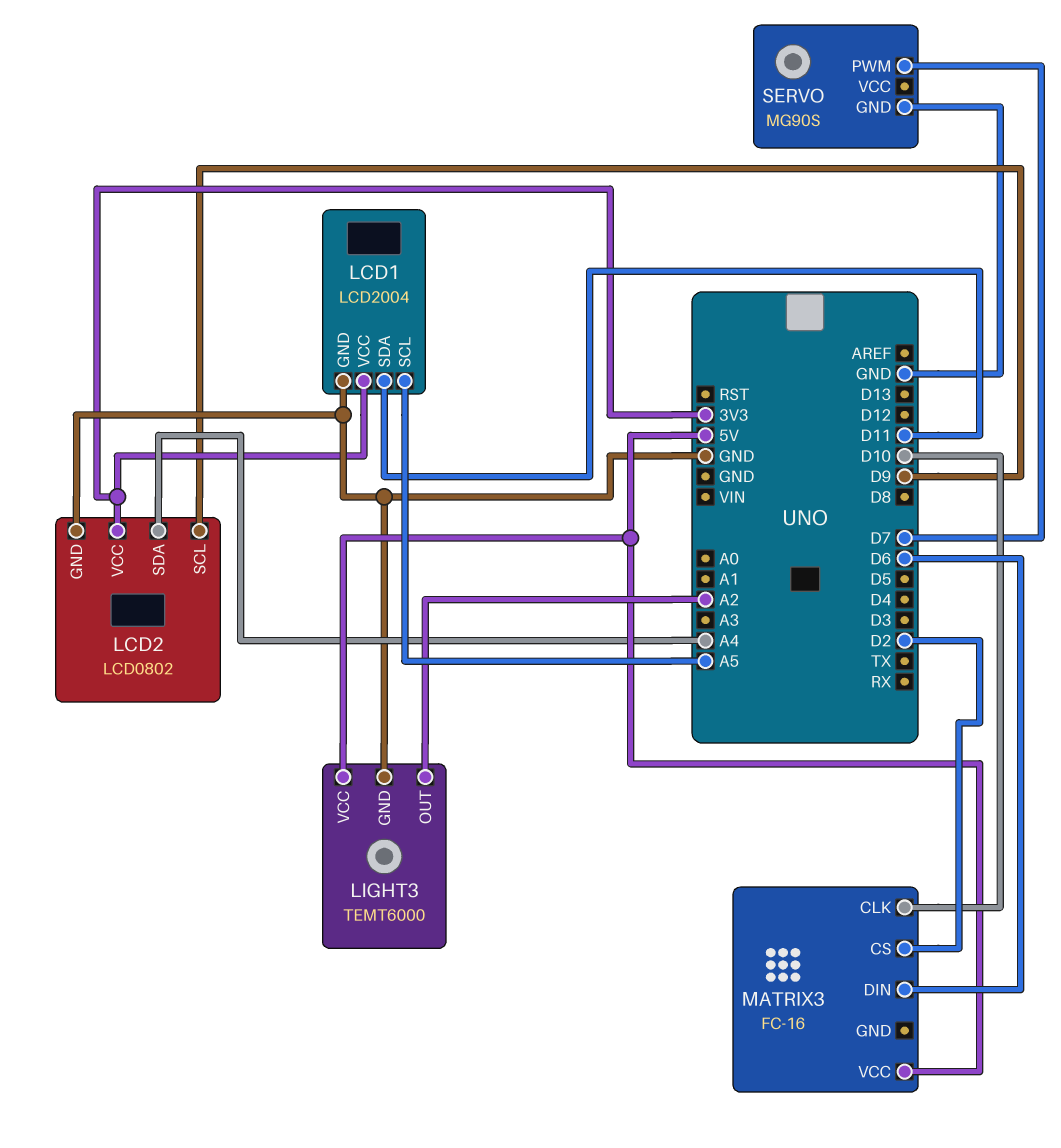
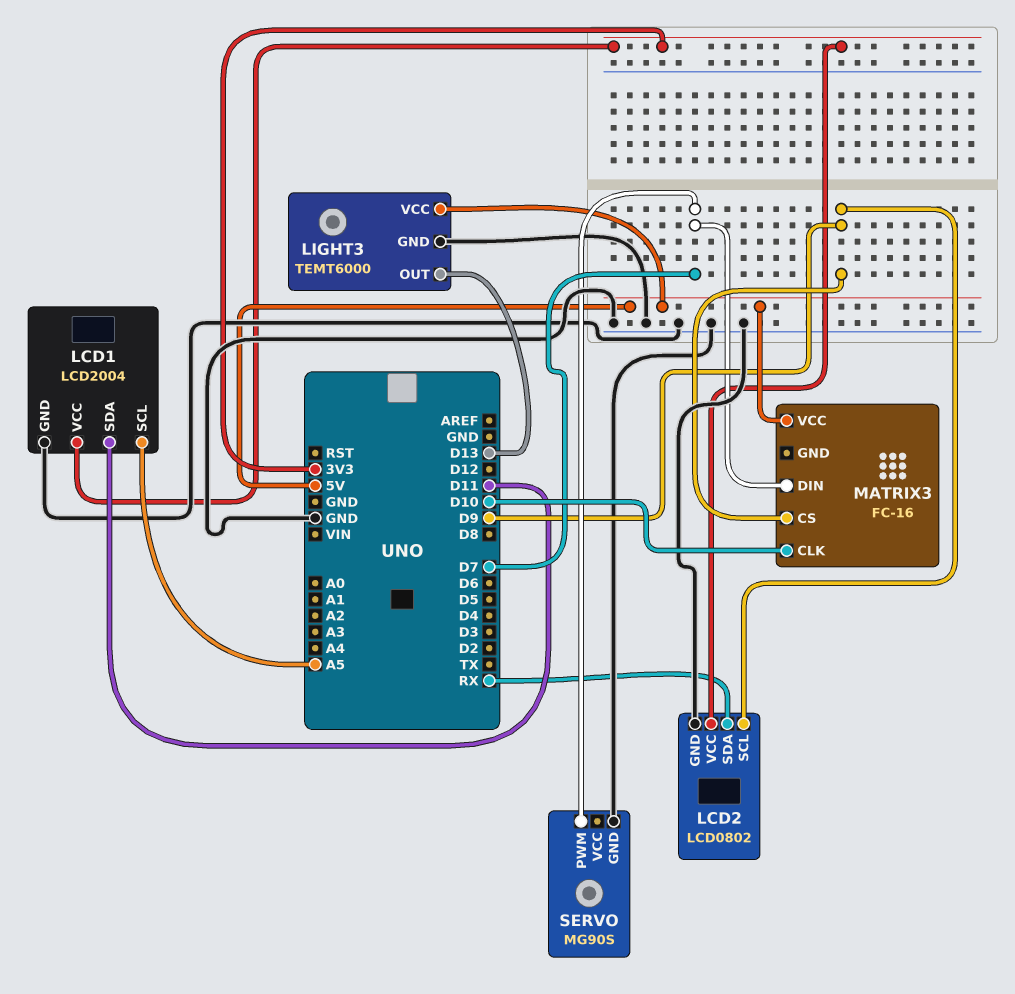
LCD2 pin SDA: A4 -> RX
LIGHT3 pin OUT: A2 -> D13
MATRIX3 pin CS: D2 -> D9
MATRIX3 pin DIN: D6 -> D7

